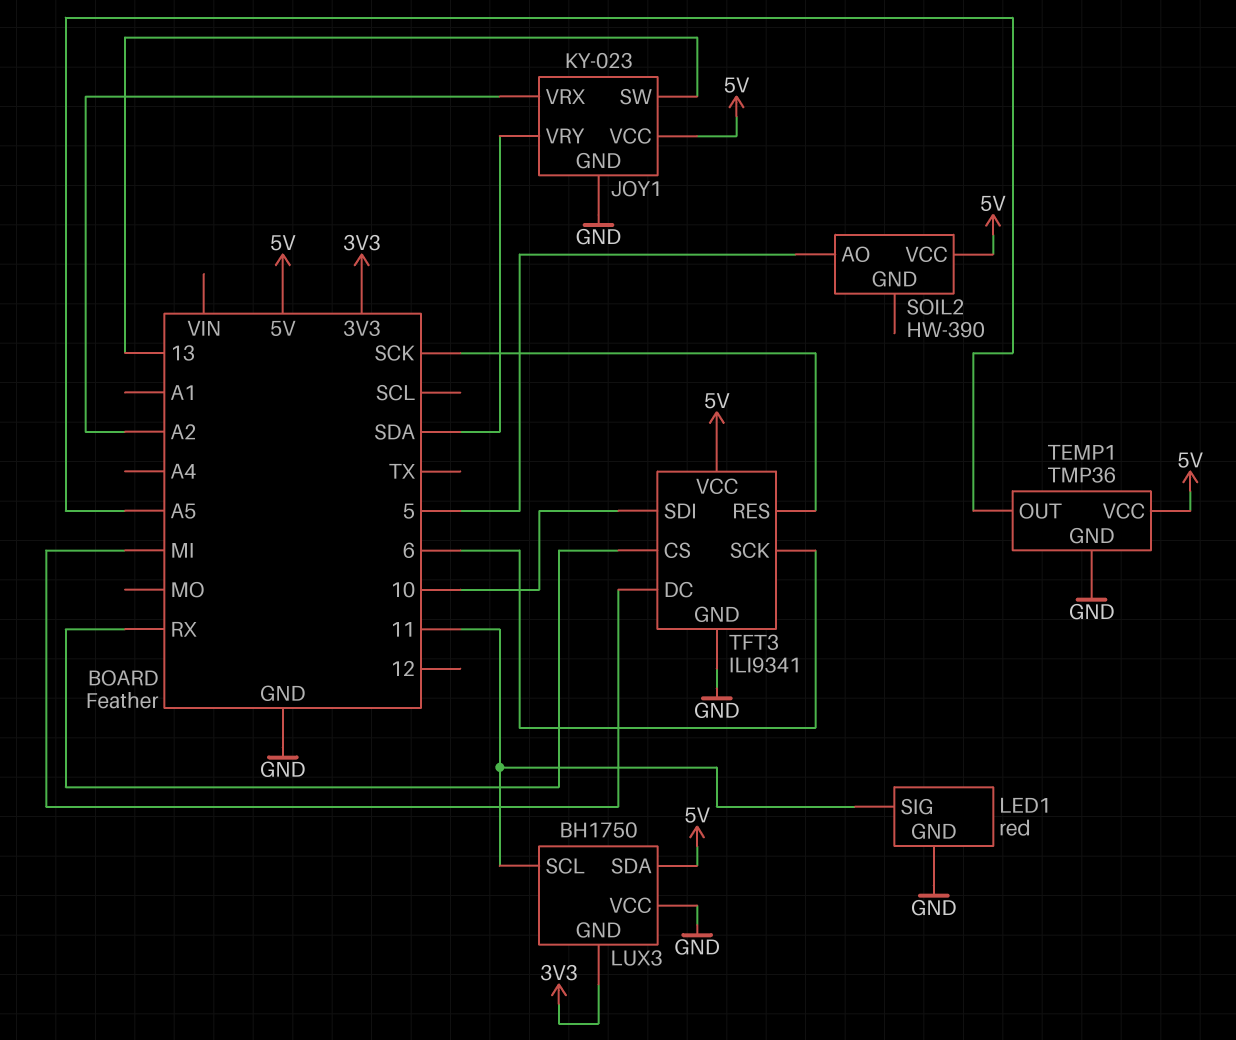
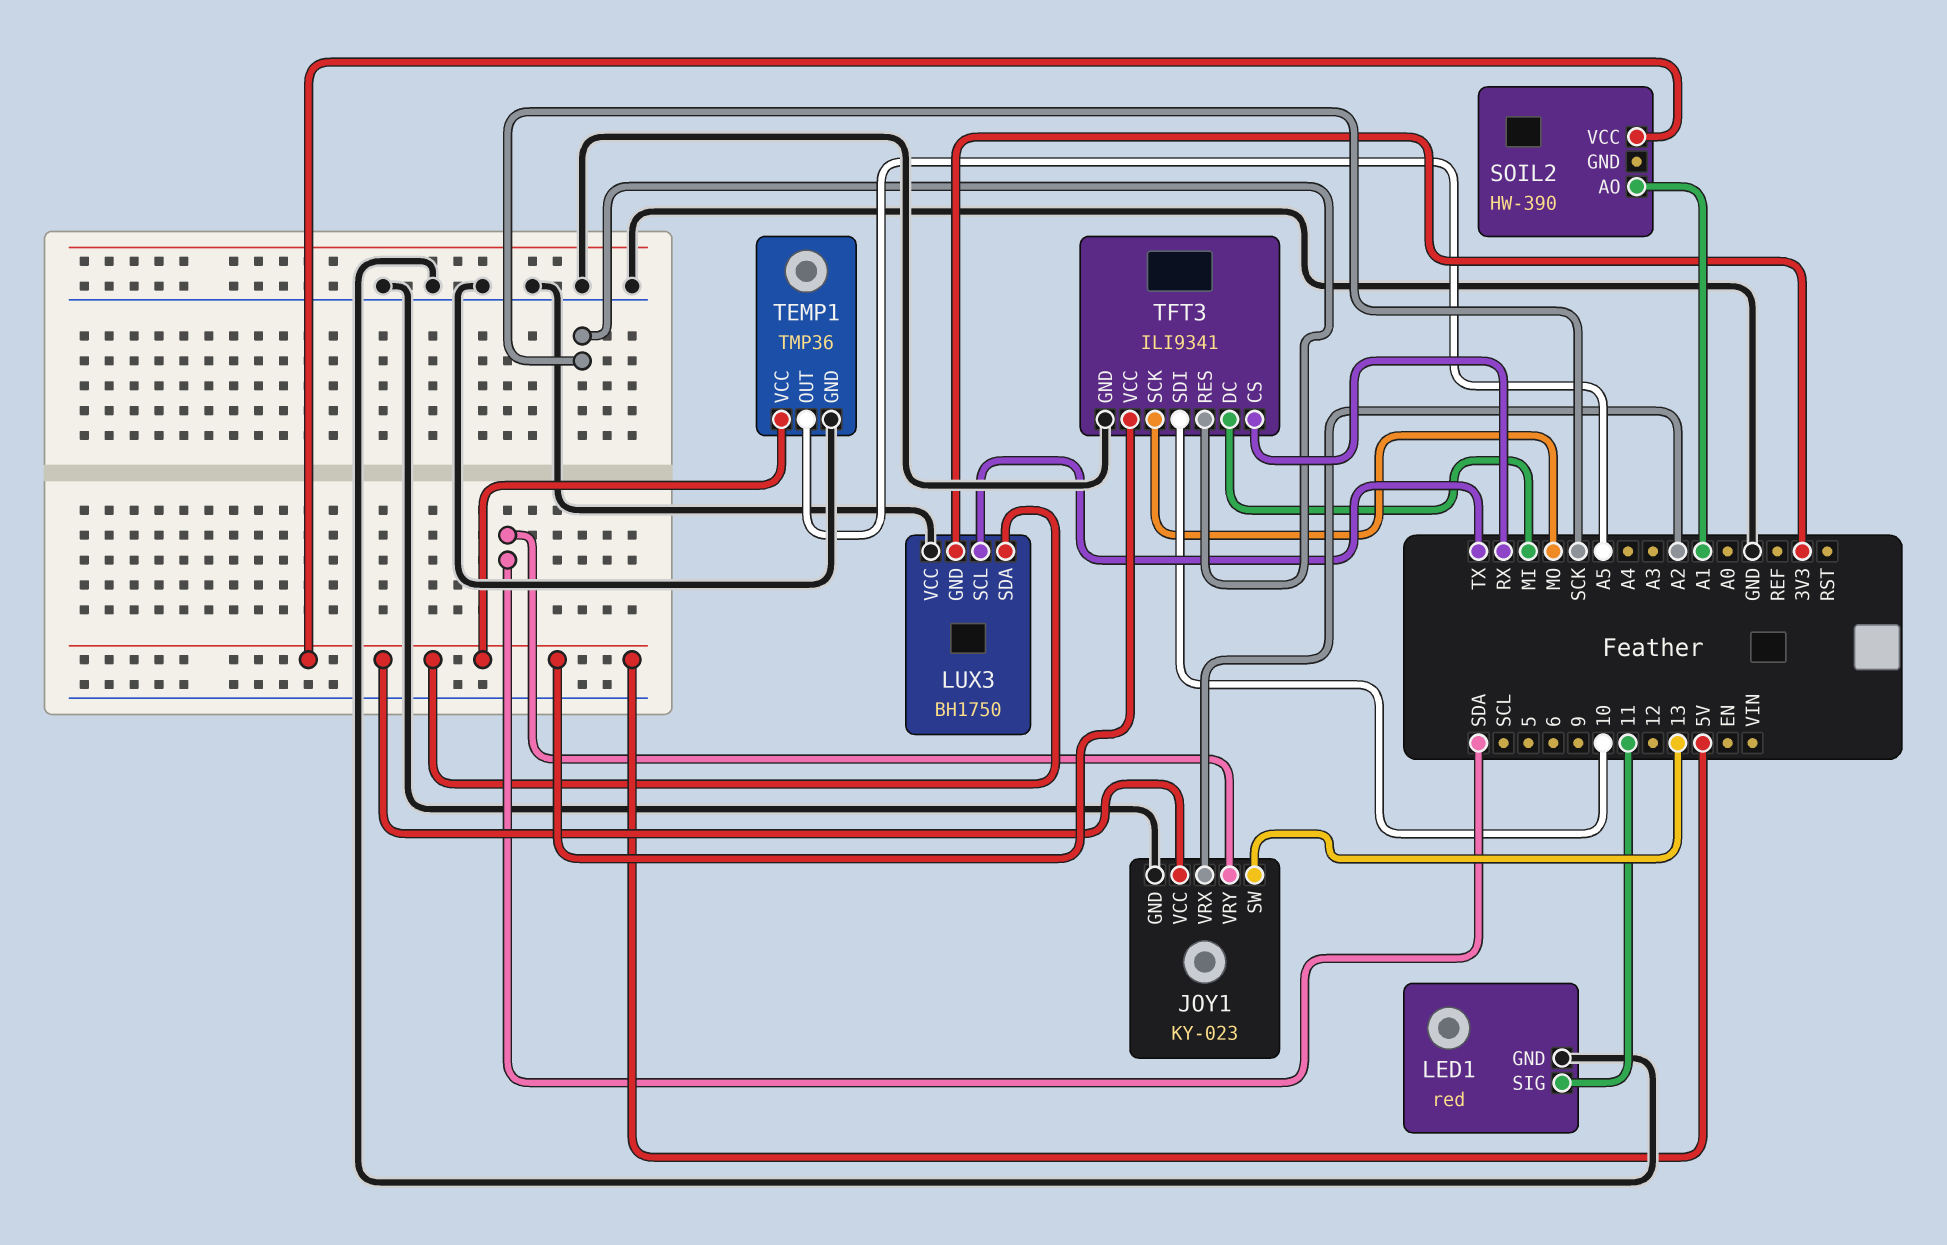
LUX3 pin SCL: 11 -> TX
SOIL2 pin AO: 5 -> A1
TFT3 pin SCK: 6 -> MO

